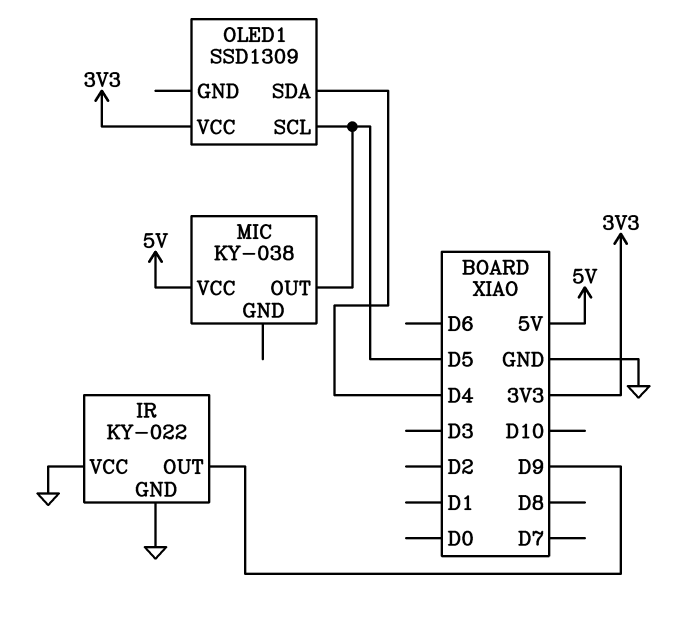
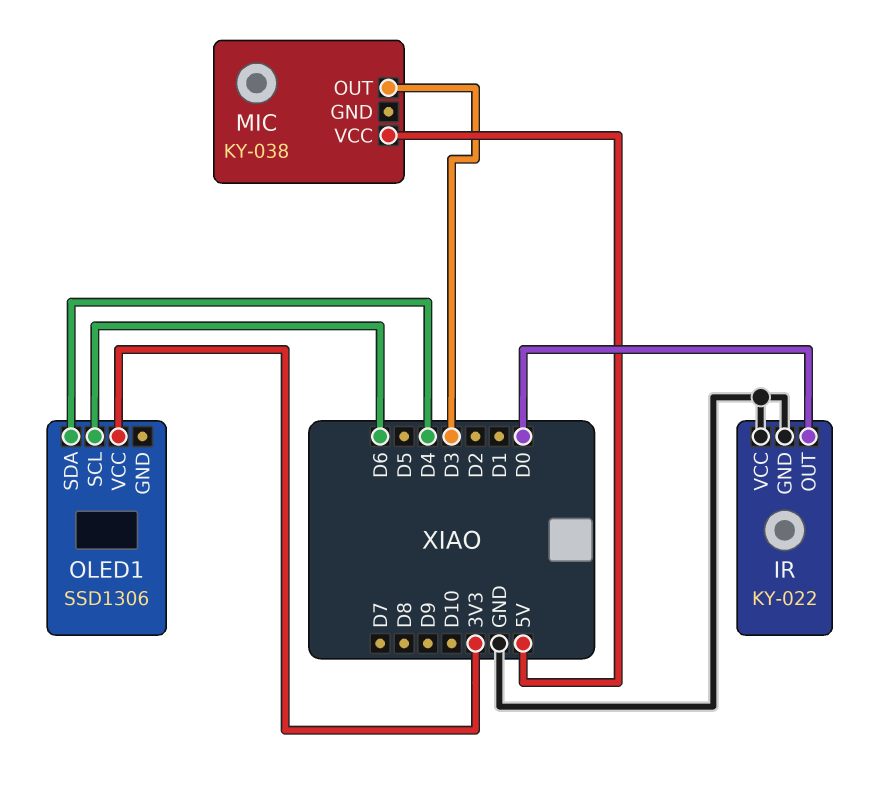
IR pin OUT: D9 -> D0
MIC pin OUT: D5 -> D3
OLED1: SSD1309 -> SSD1306
OLED1 pin SCL: D5 -> D6

